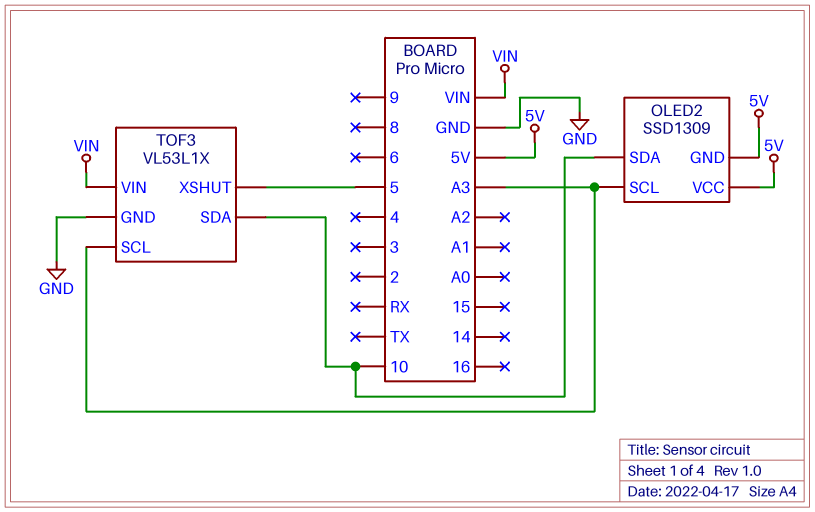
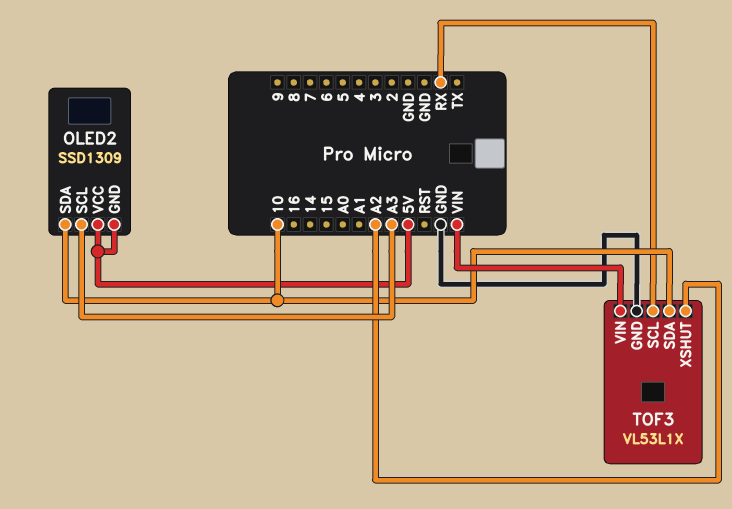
TOF3 pin SCL: A3 -> RX
TOF3 pin XSHUT: 5 -> A2

